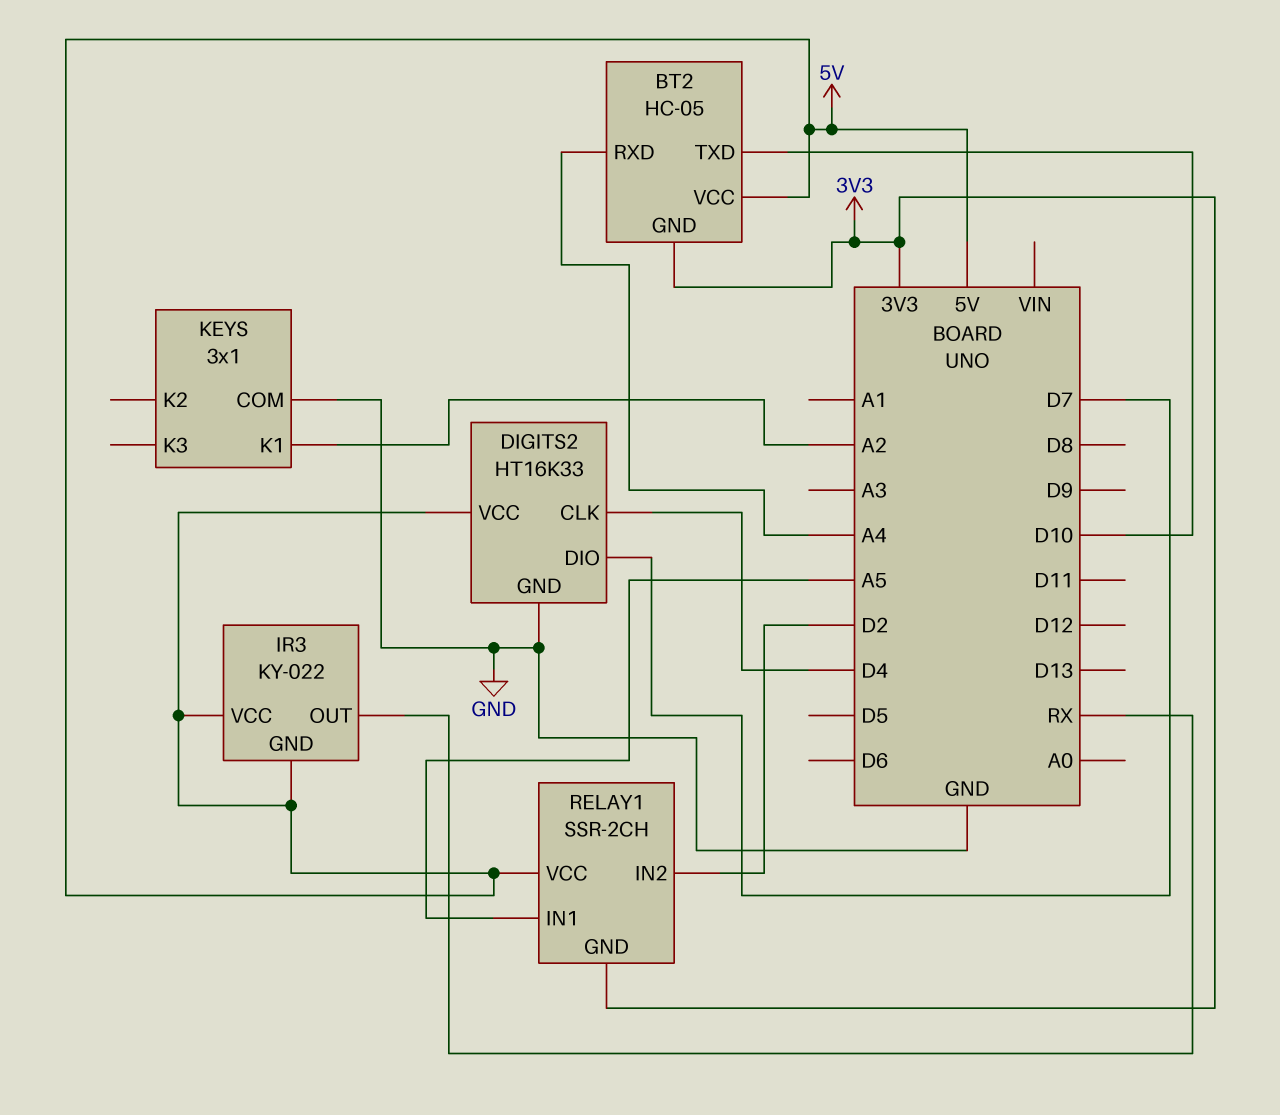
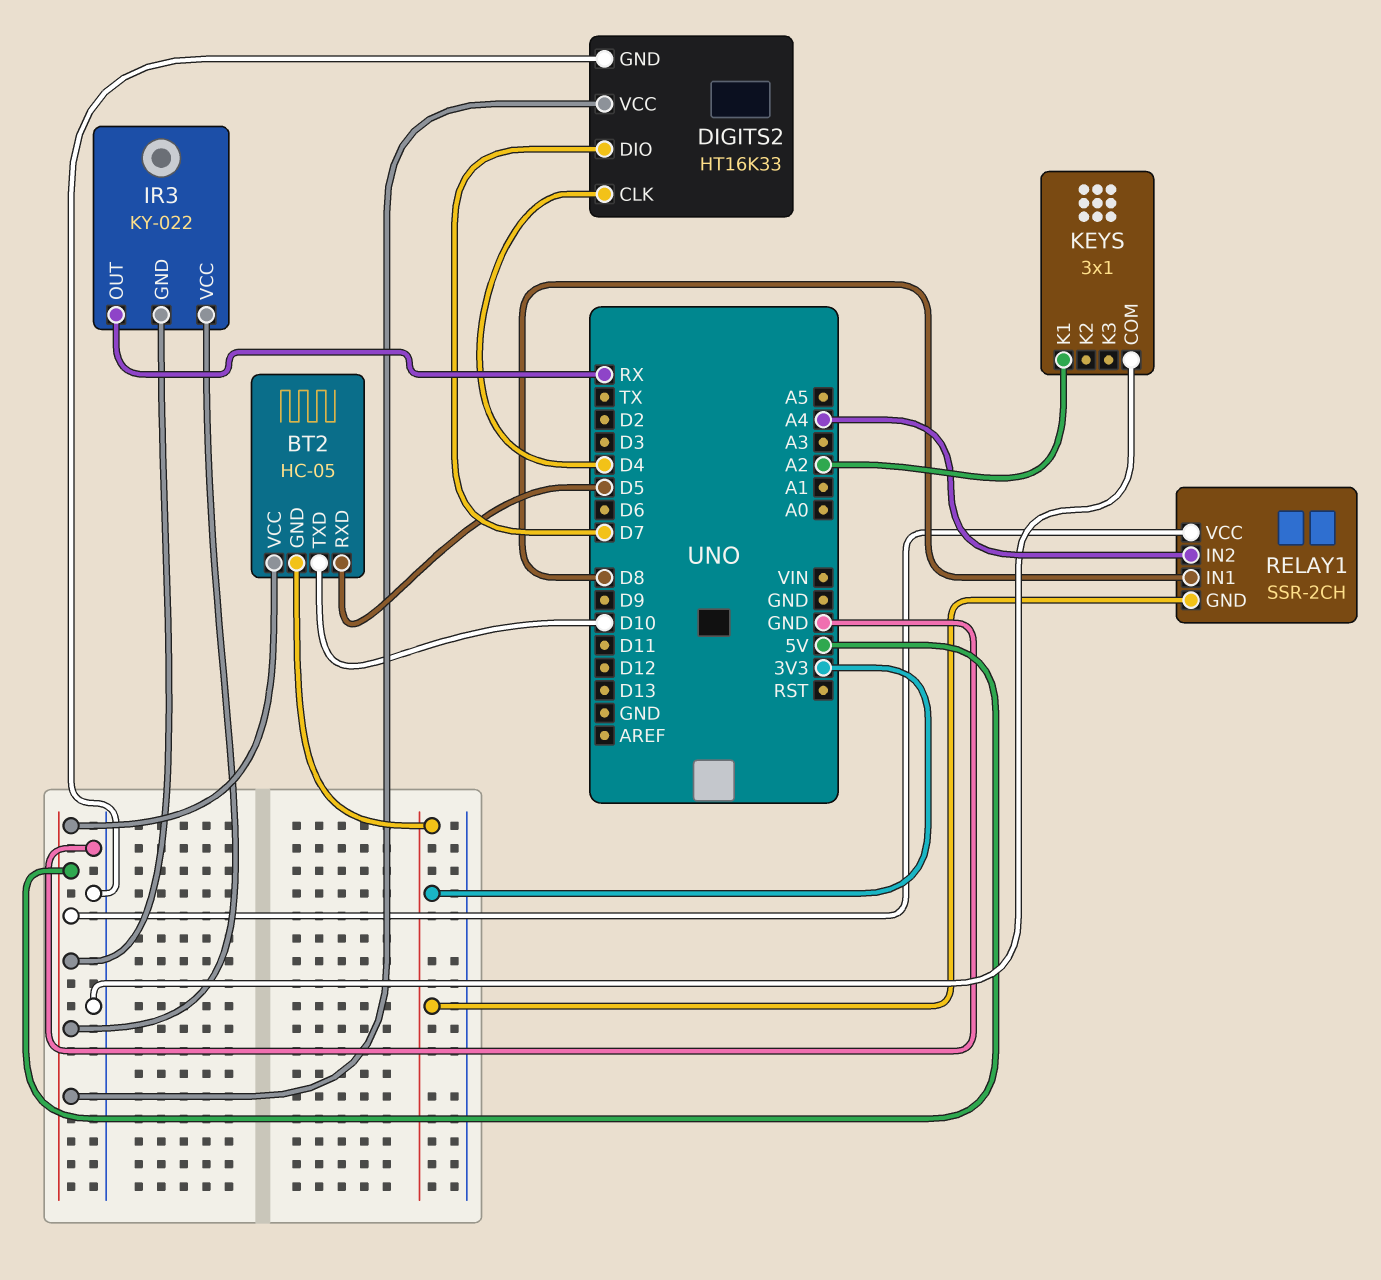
BT2 pin RXD: A4 -> D5
RELAY1 pin IN1: A5 -> D8
RELAY1 pin IN2: D2 -> A4

